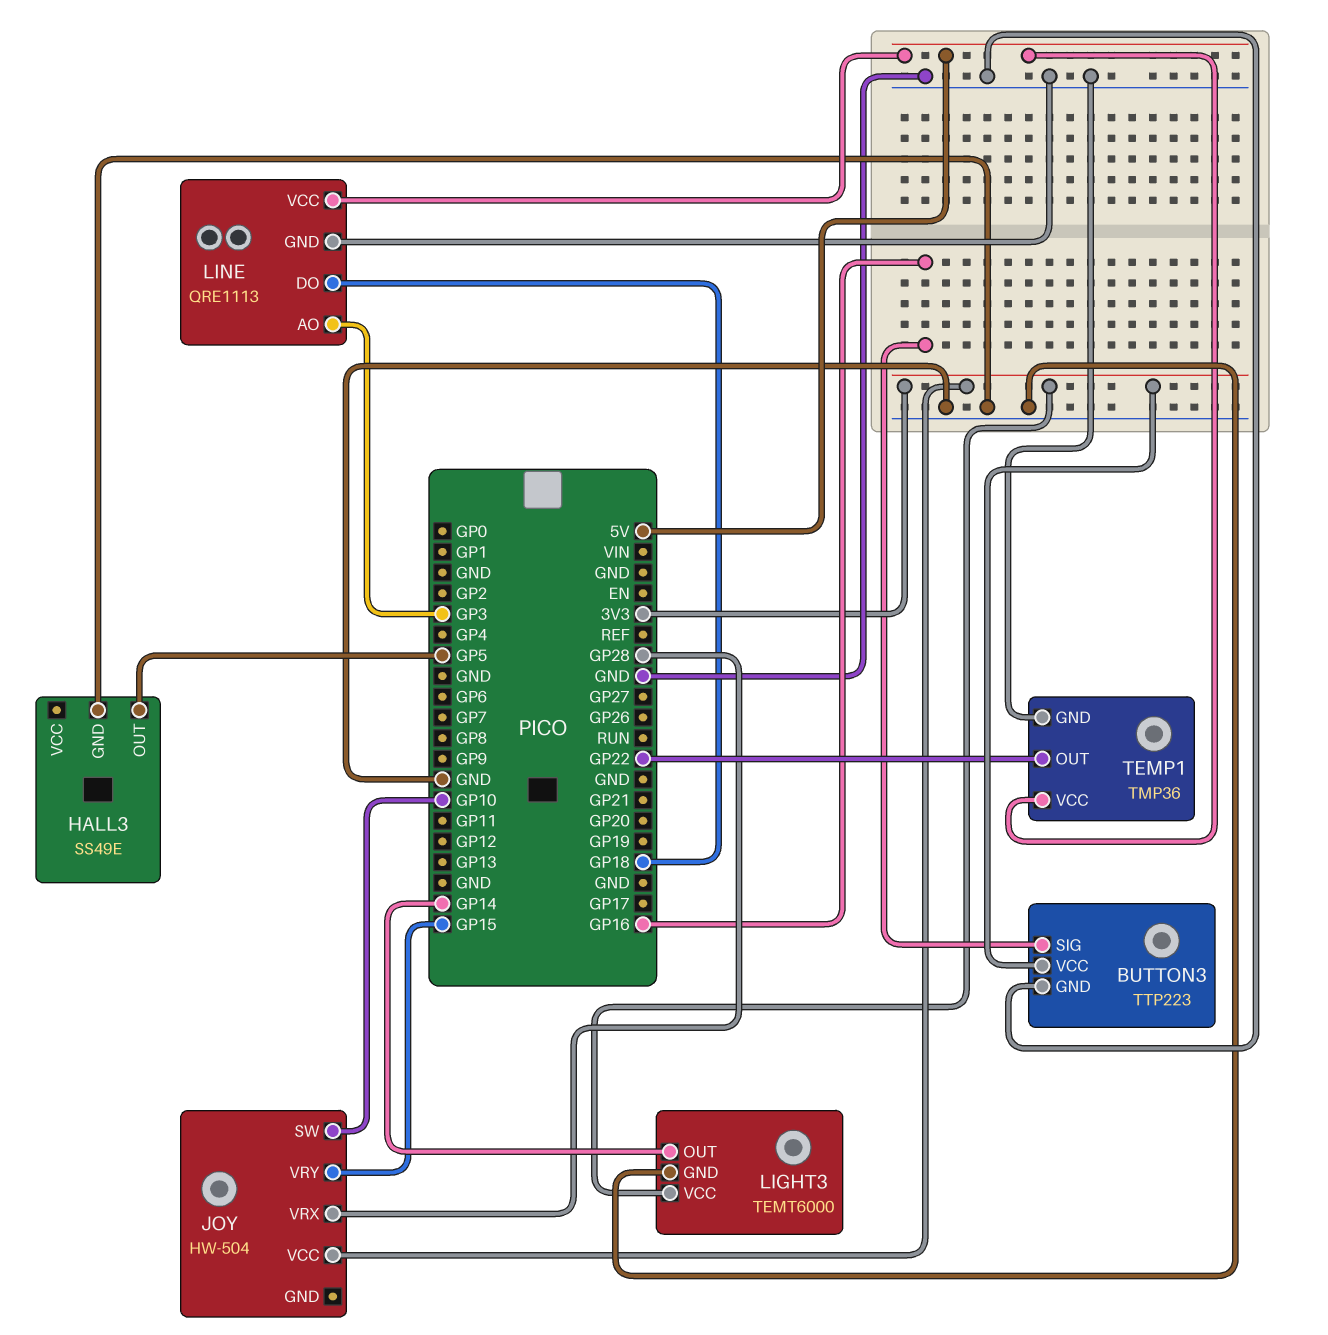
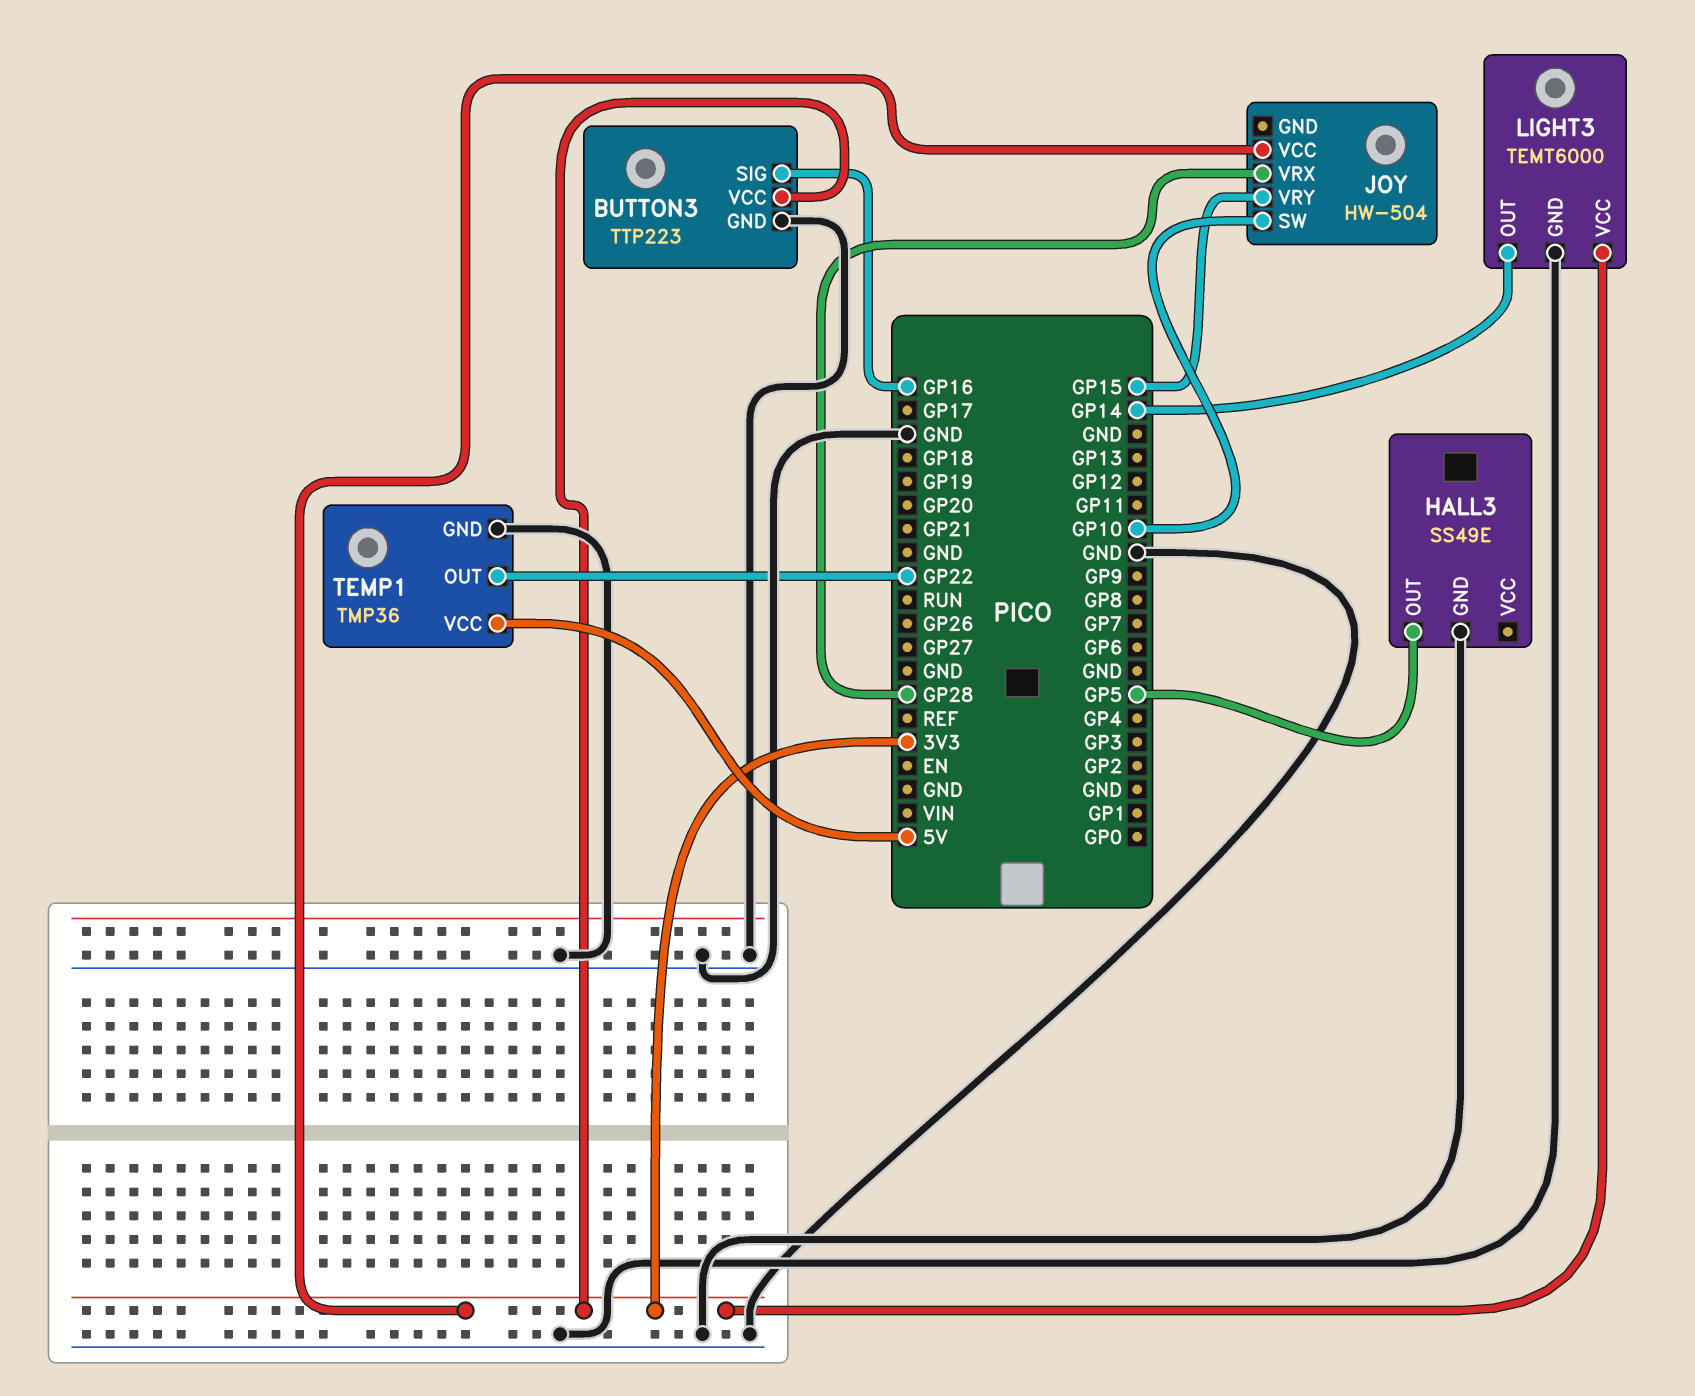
LINE: QRE1113 -> none
LINE pin AO: GP3 -> none
LINE pin DO: GP18 -> none
LINE pin GND: GND -> none
LINE pin VCC: 5V -> none

